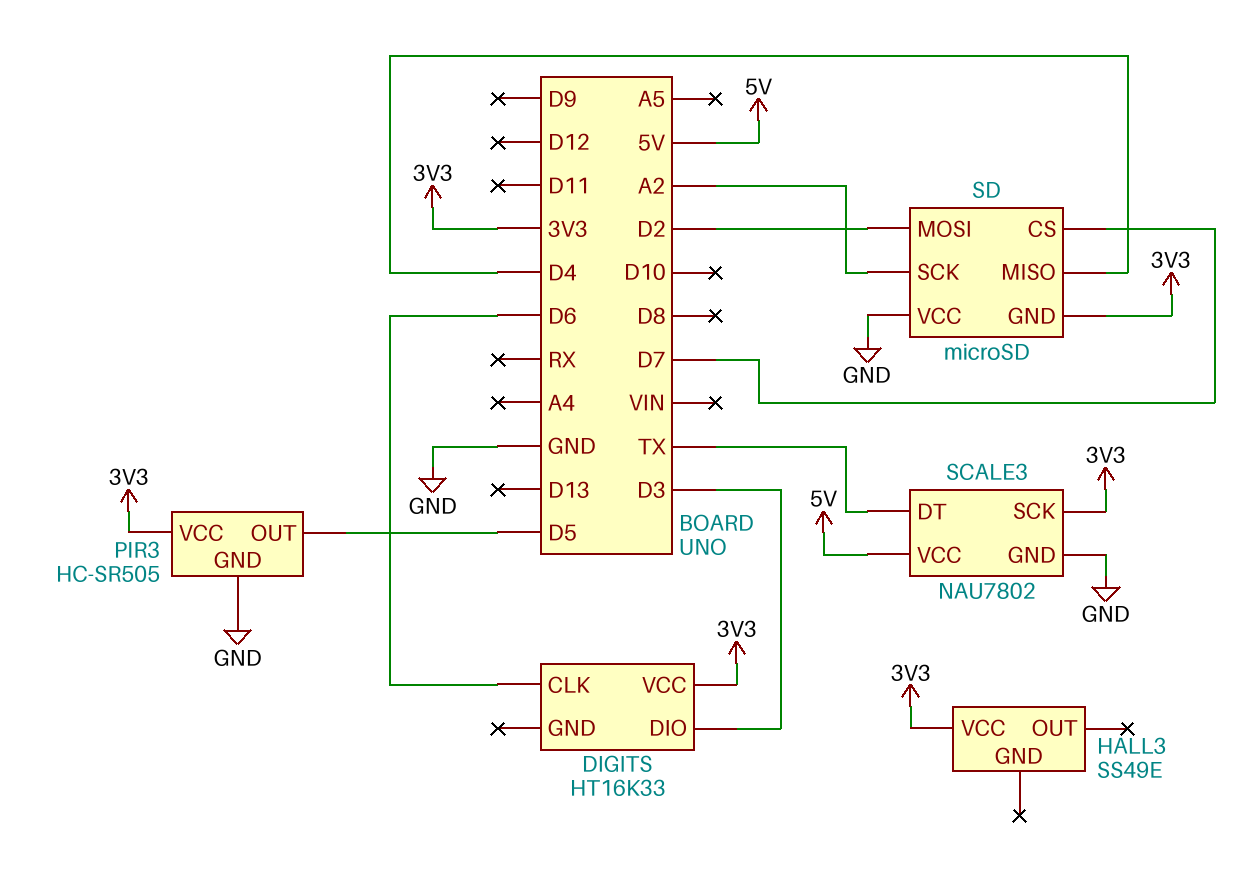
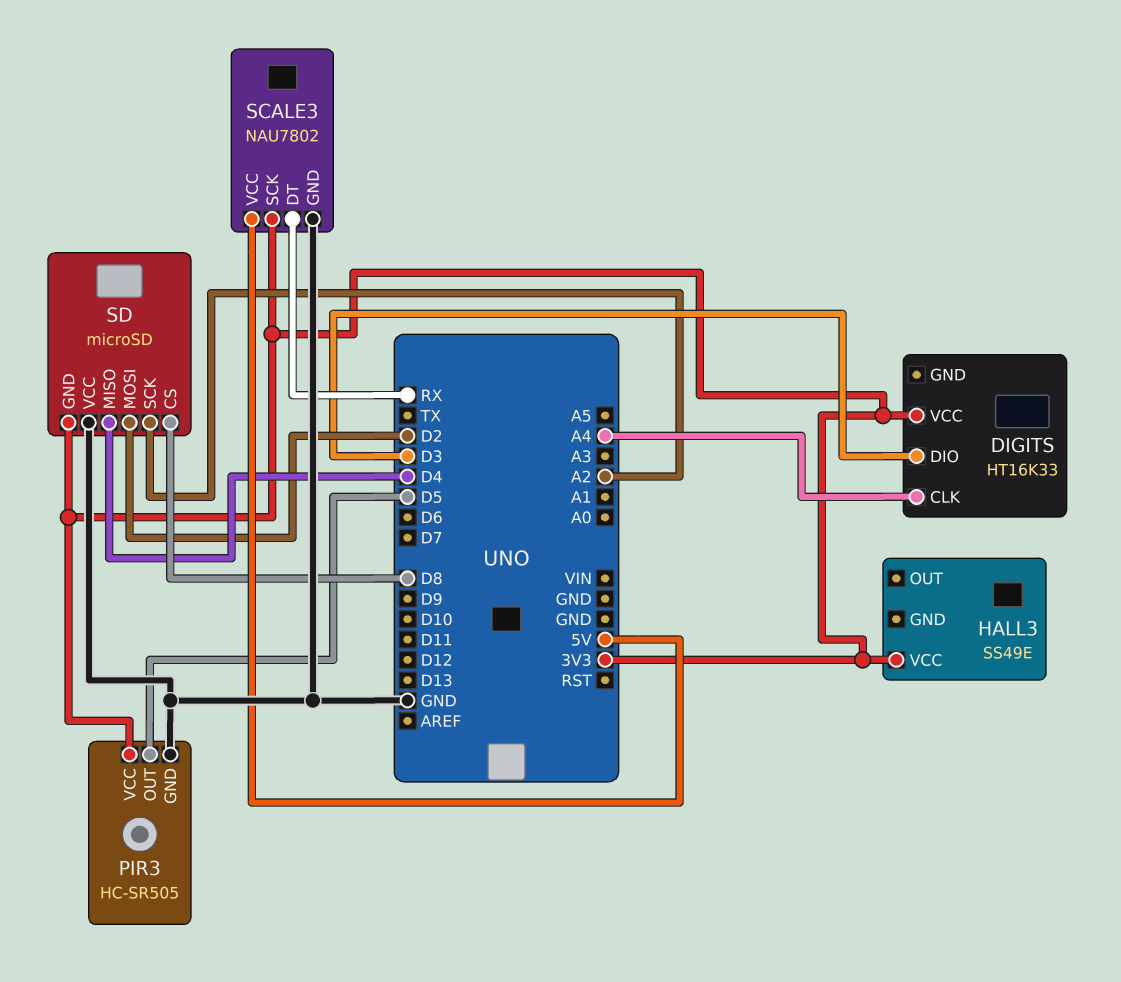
DIGITS pin CLK: D6 -> A4
SCALE3 pin DT: TX -> RX
SD pin CS: D7 -> D8

